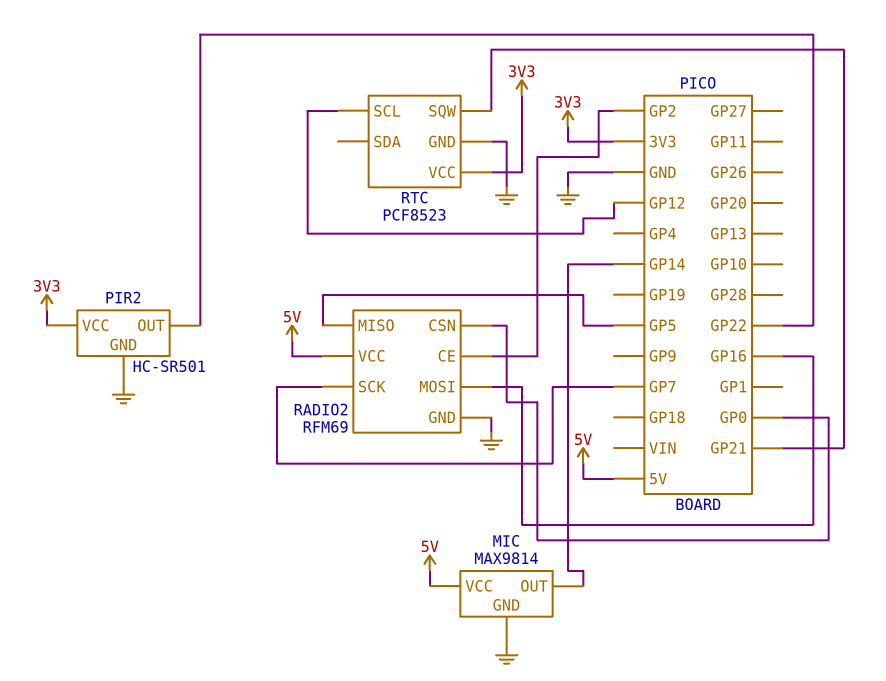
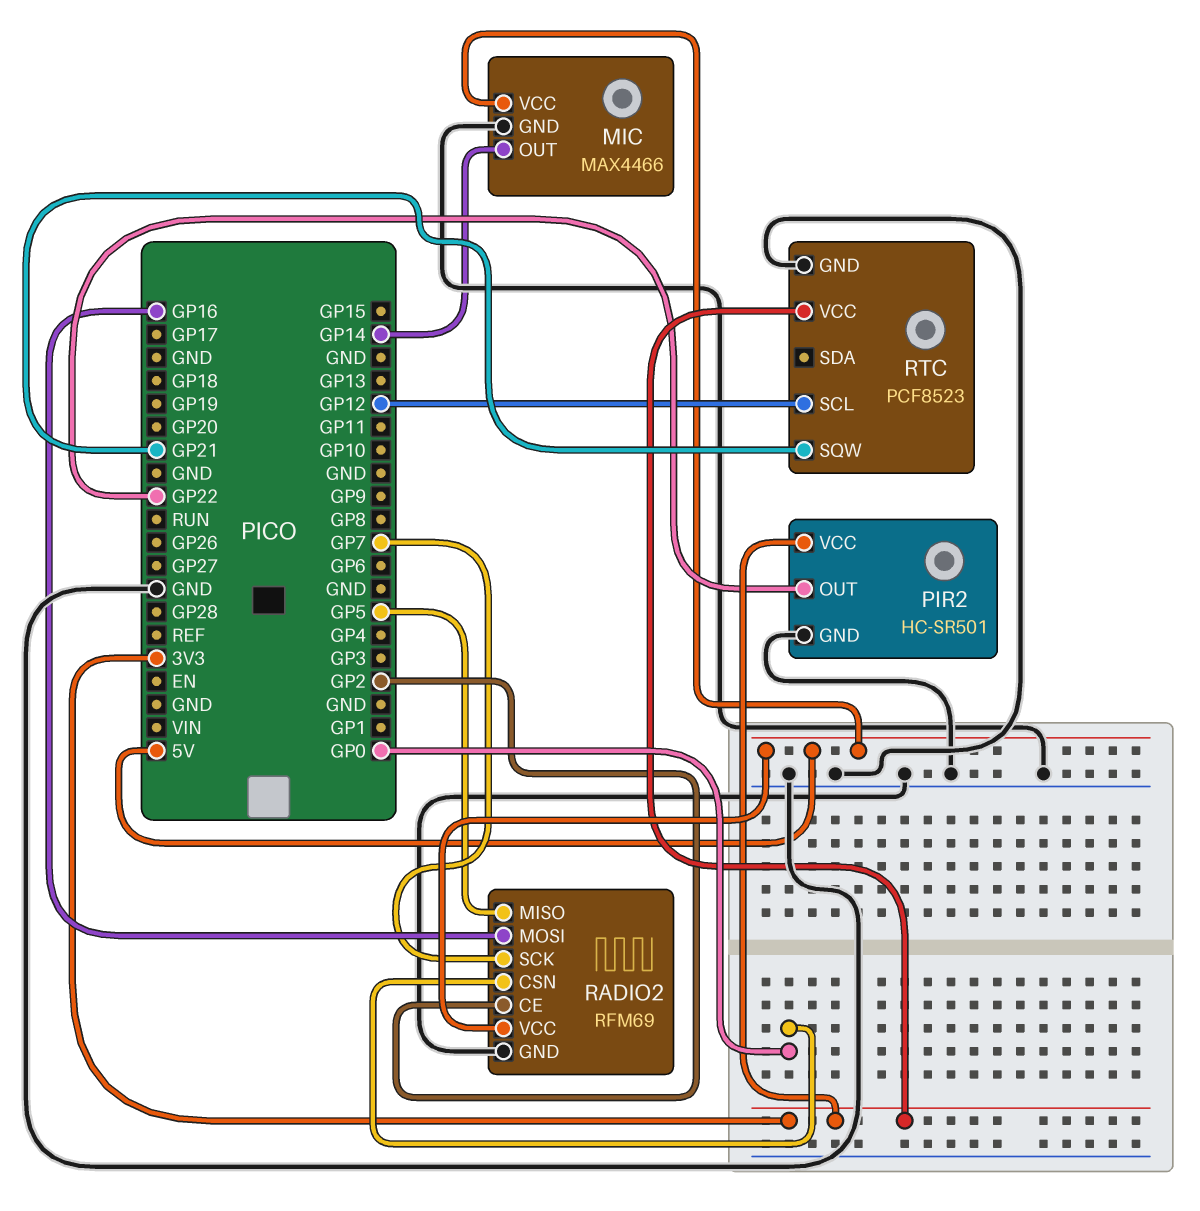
MIC: MAX9814 -> MAX4466

